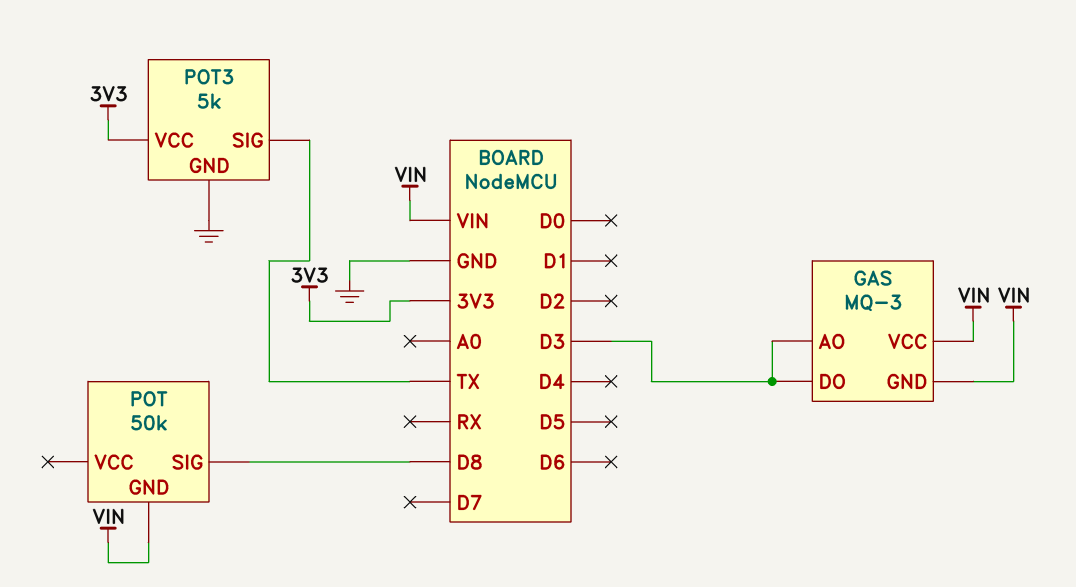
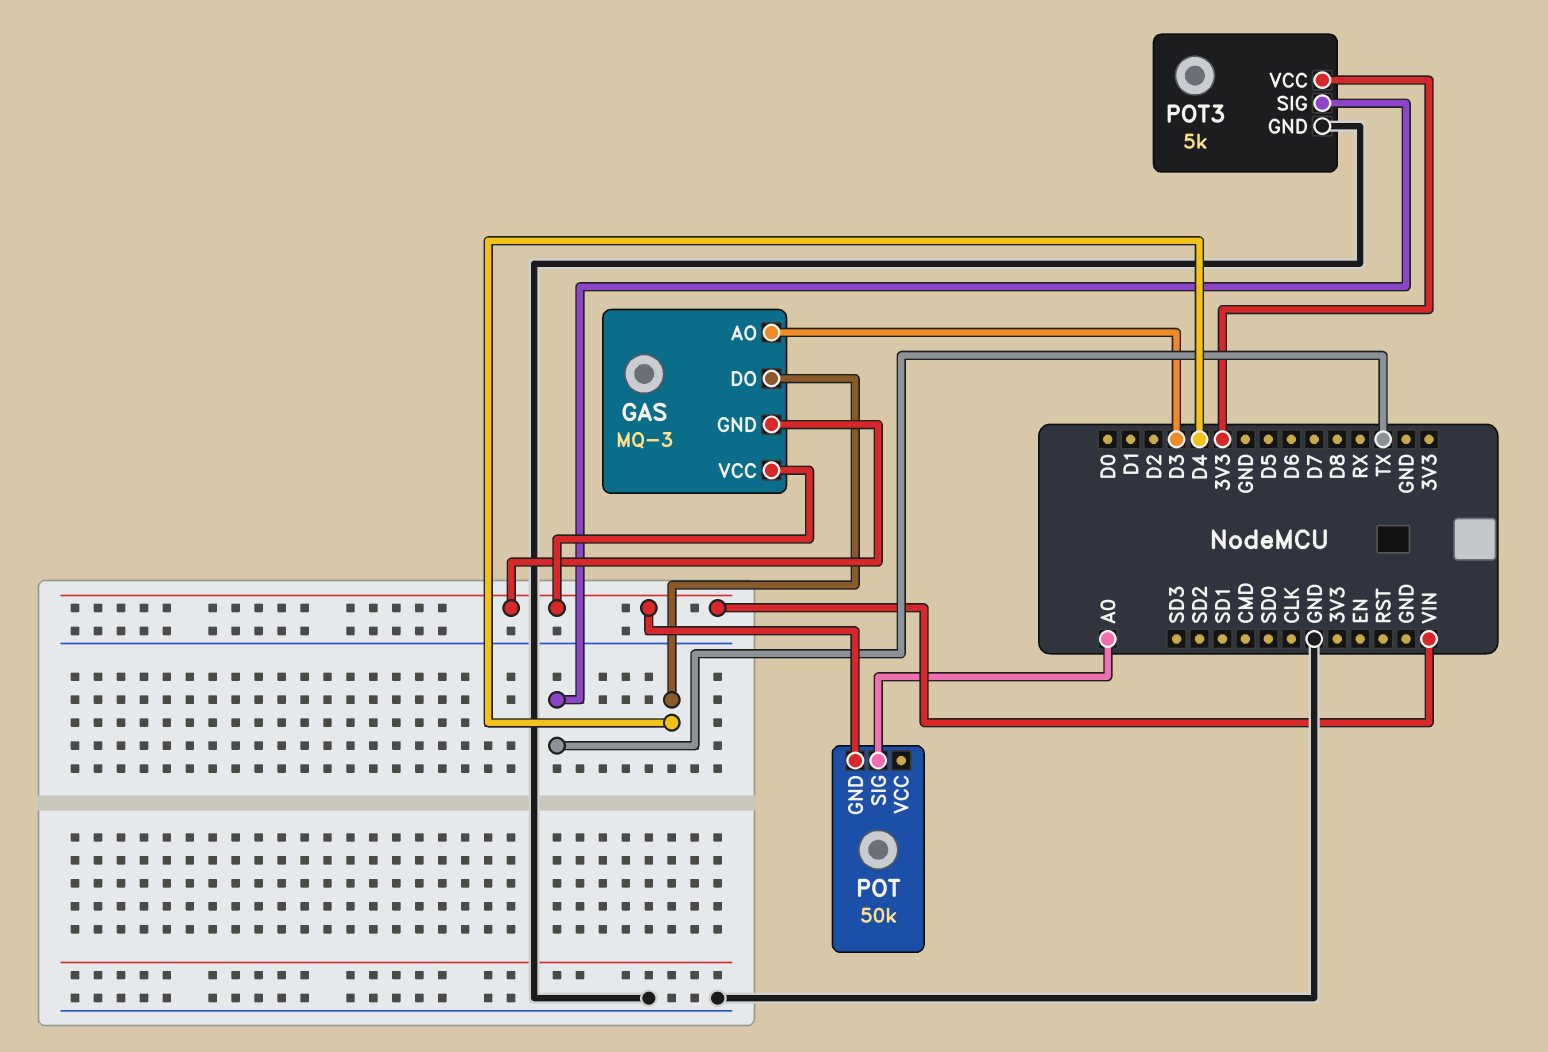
GAS pin DO: D3 -> D4
POT pin SIG: D8 -> A0

